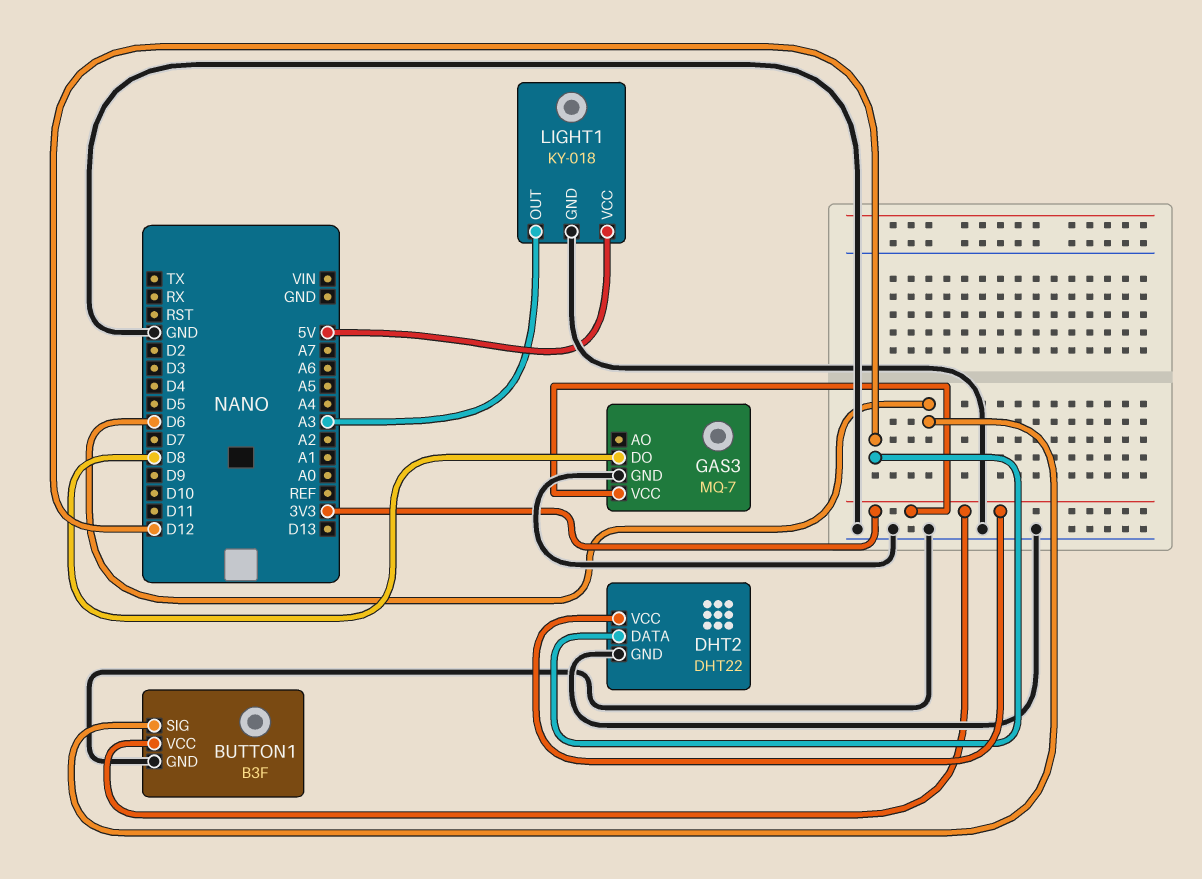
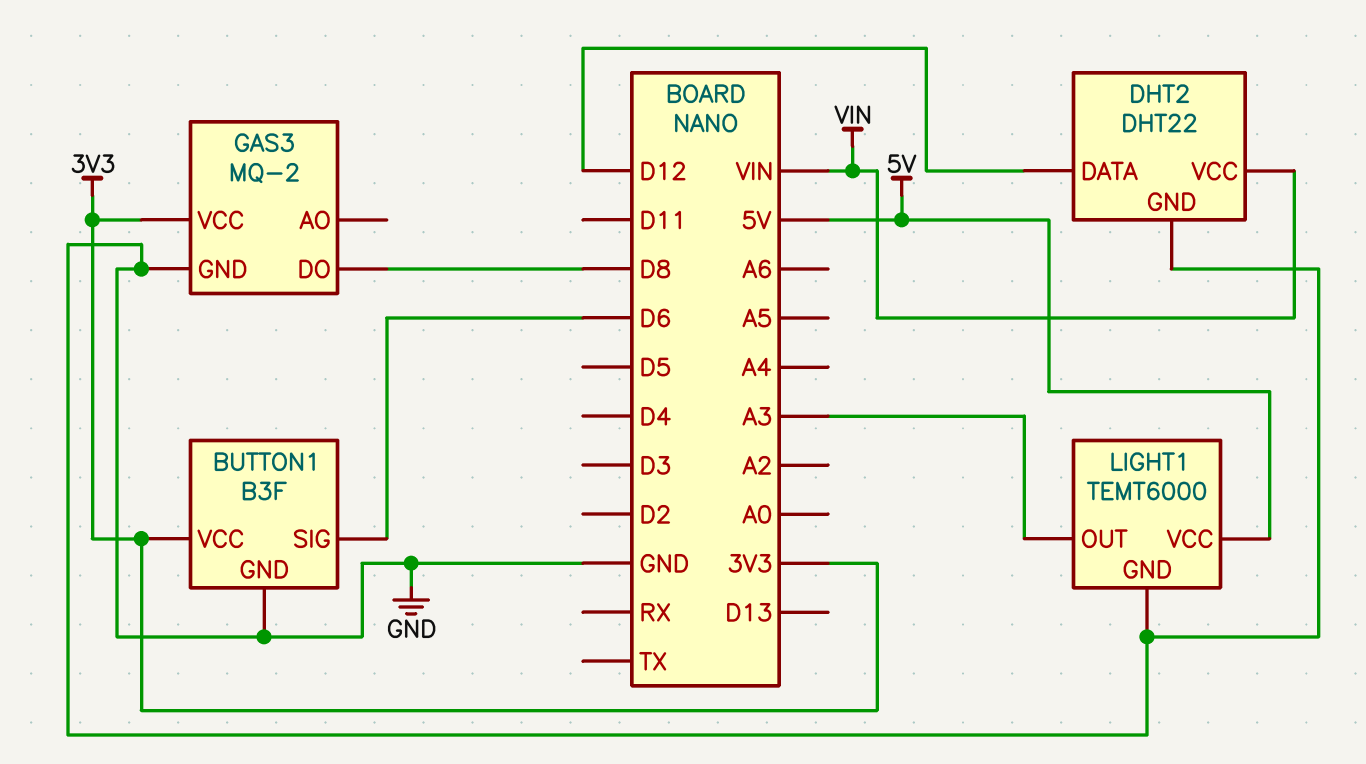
DHT2 pin VCC: 3V3 -> VIN
GAS3: MQ-7 -> MQ-2
LIGHT1: KY-018 -> TEMT6000

